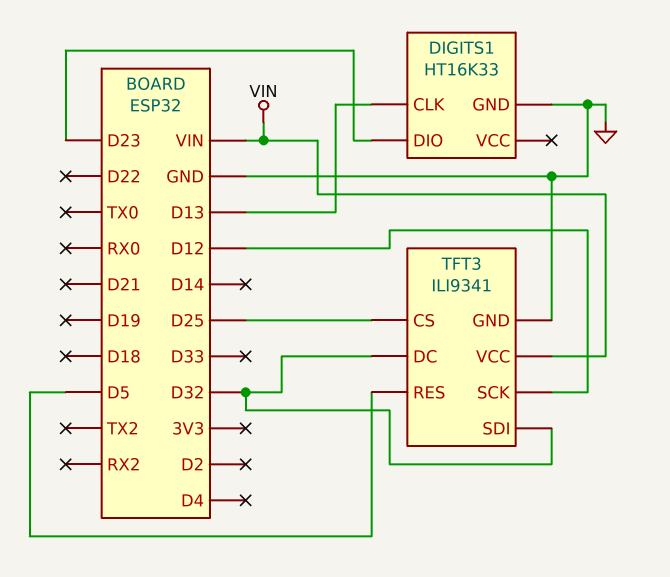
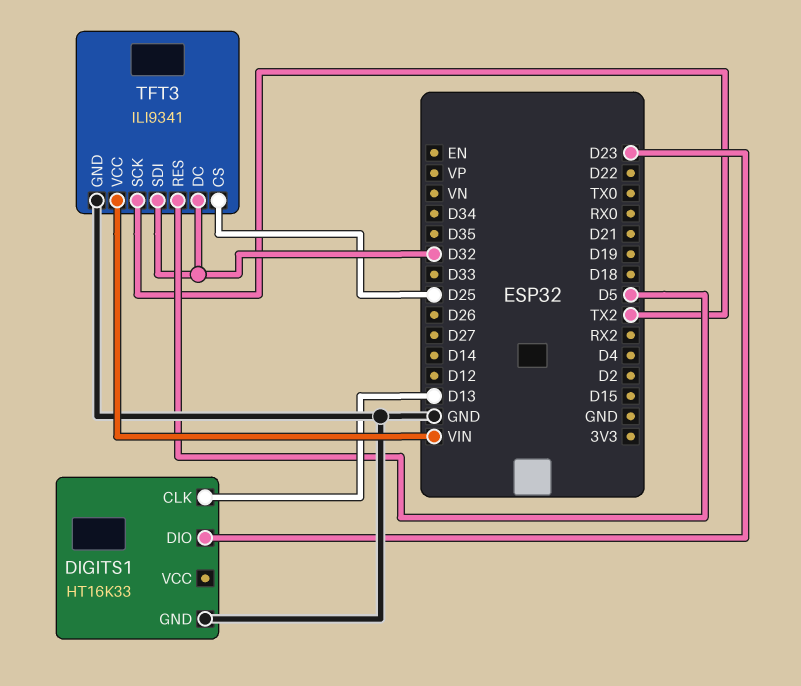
TFT3 pin SCK: D12 -> TX2

